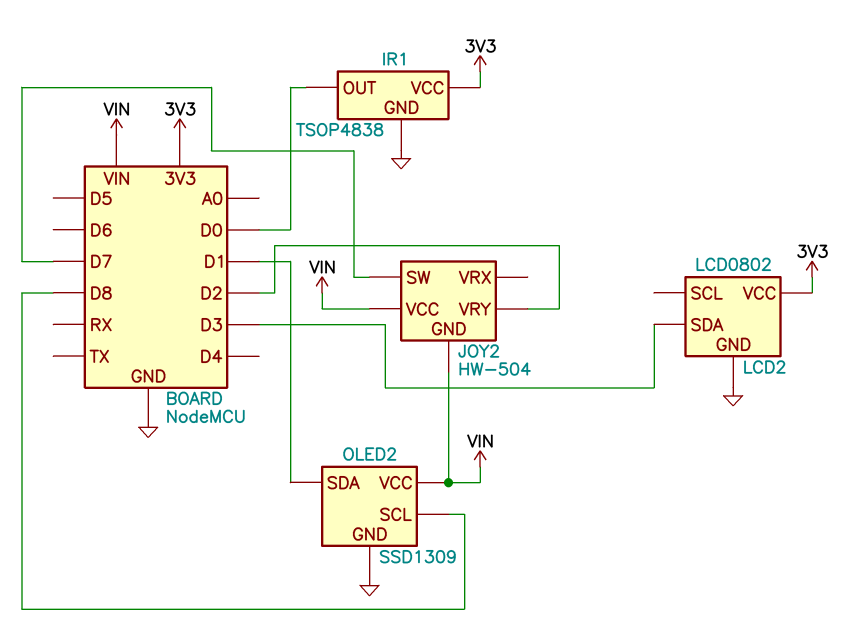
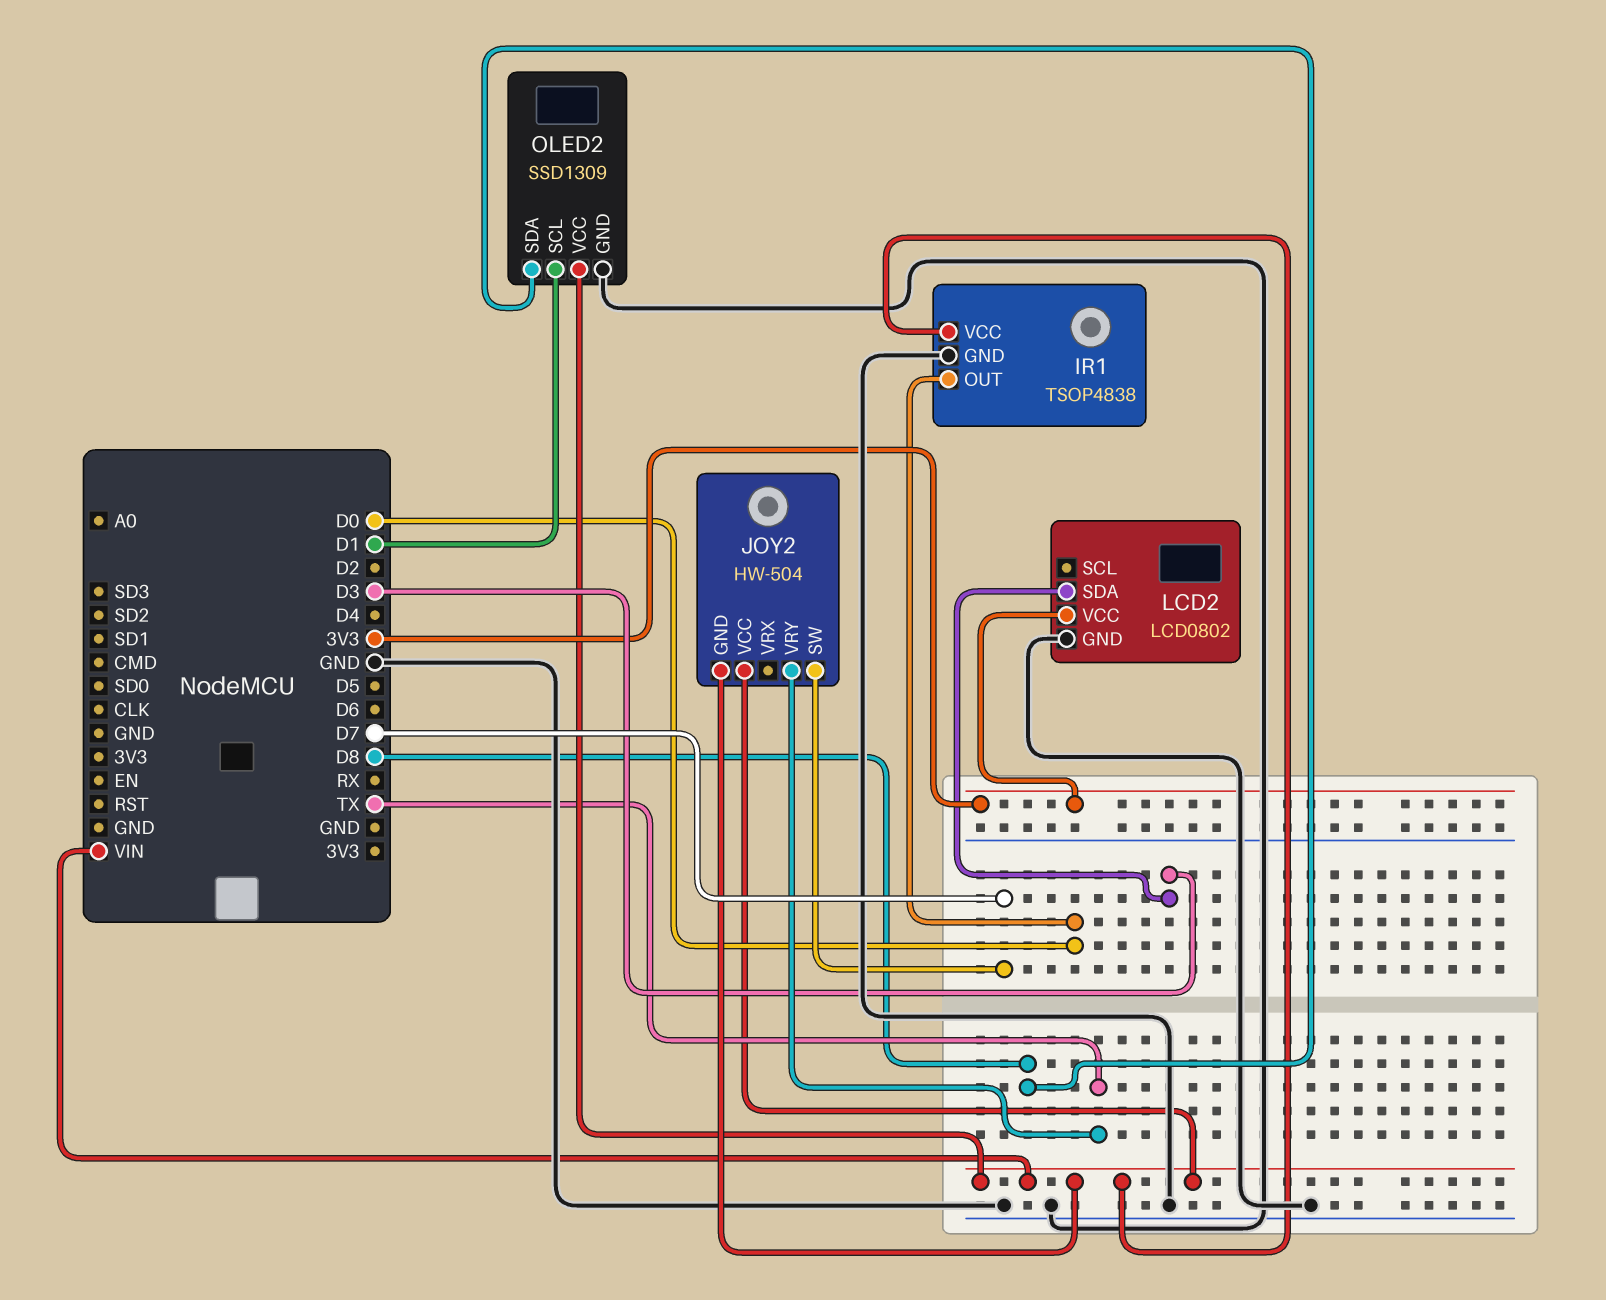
IR1 pin VCC: 3V3 -> VIN
JOY2 pin VRY: D2 -> TX
OLED2 pin SCL: D8 -> D1
OLED2 pin SDA: D1 -> D8

